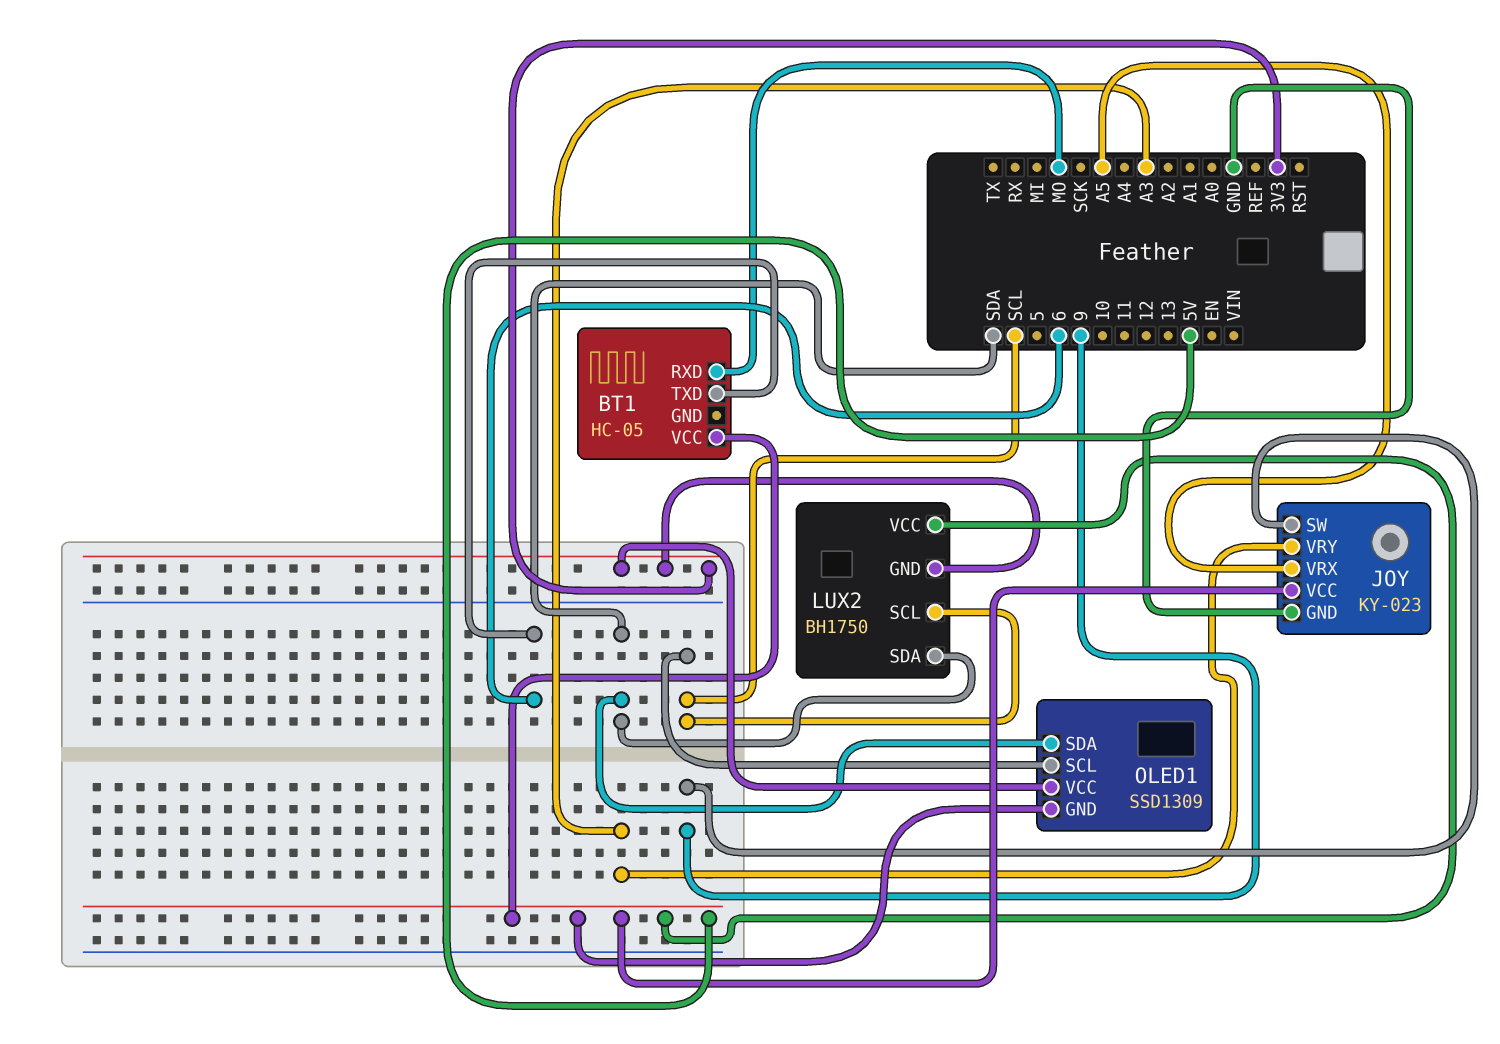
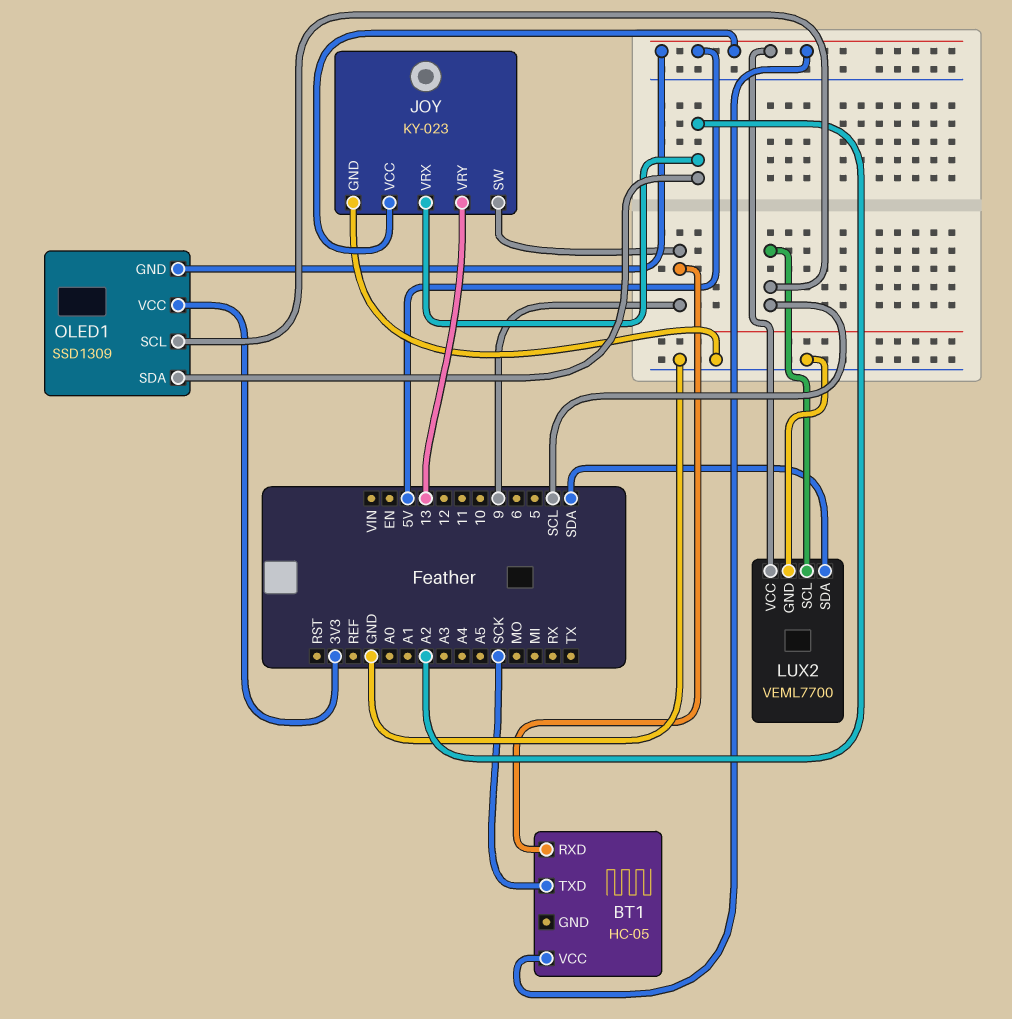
BT1 pin RXD: MO -> 9
BT1 pin TXD: 6 -> SCK
JOY pin VRX: A5 -> A2
JOY pin VRY: A3 -> 13
LUX2: BH1750 -> VEML7700
LUX2 pin GND: 3V3 -> GND
OLED1 pin SDA: SDA -> A2

